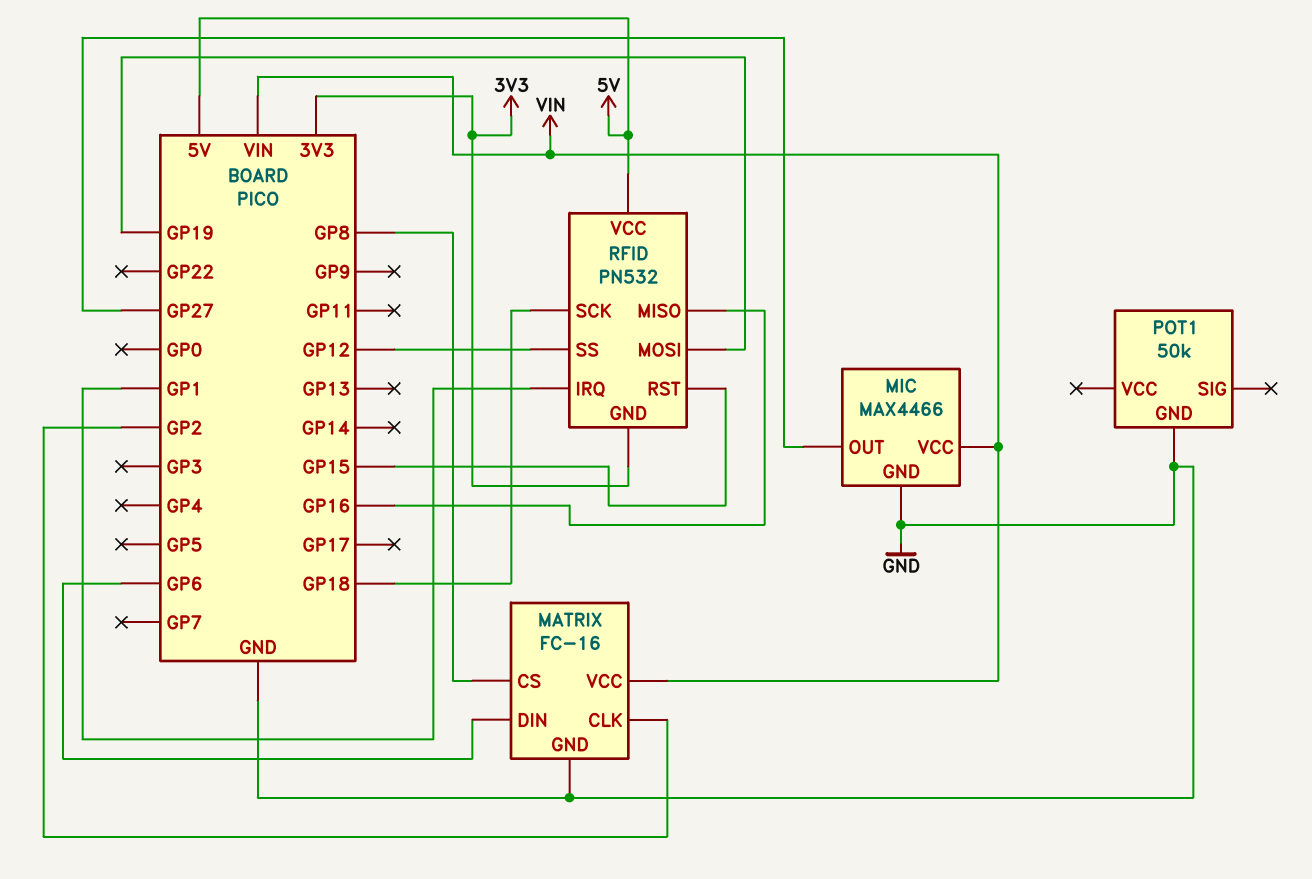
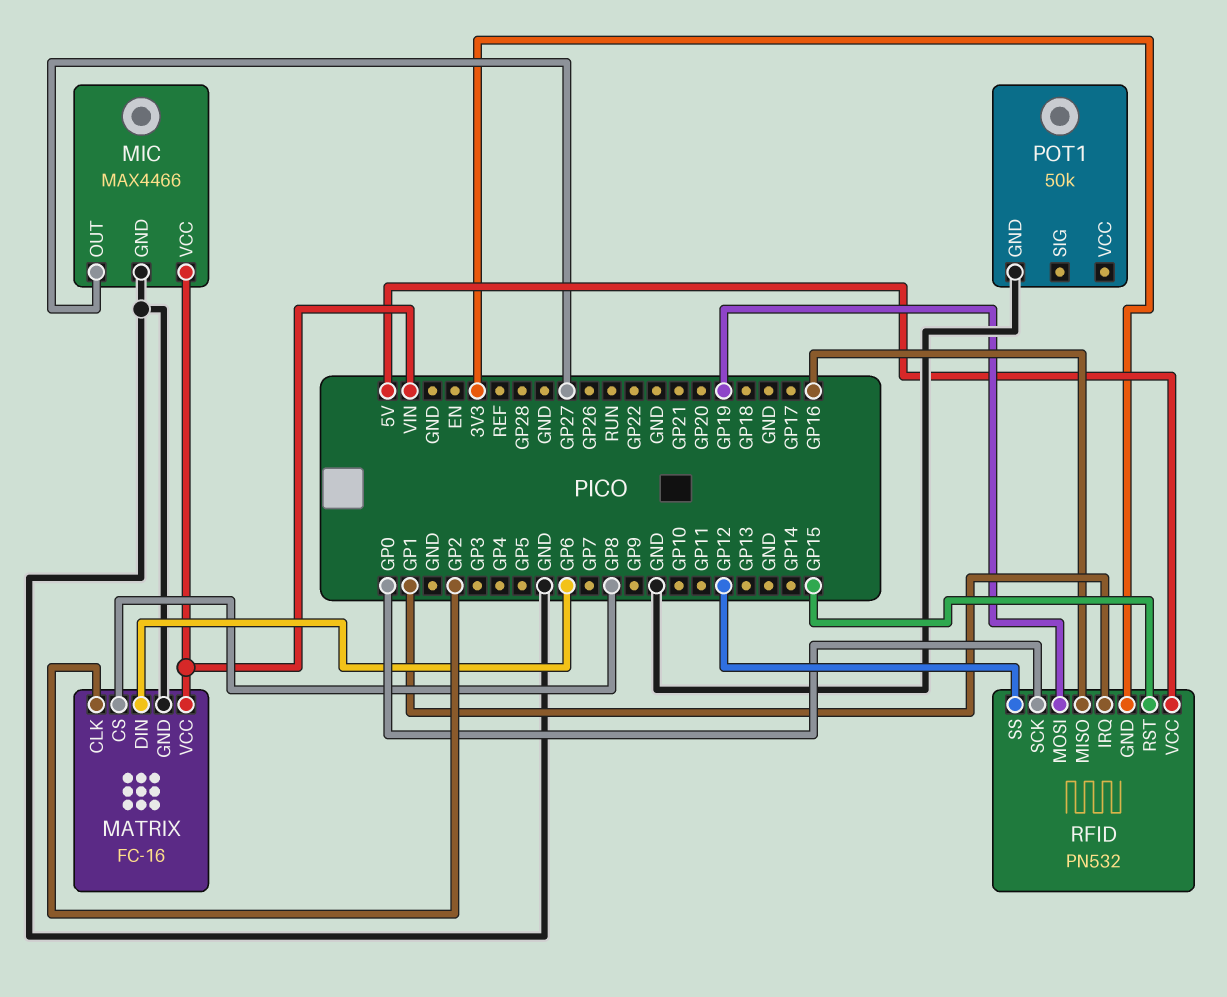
RFID pin SCK: GP18 -> GP0

